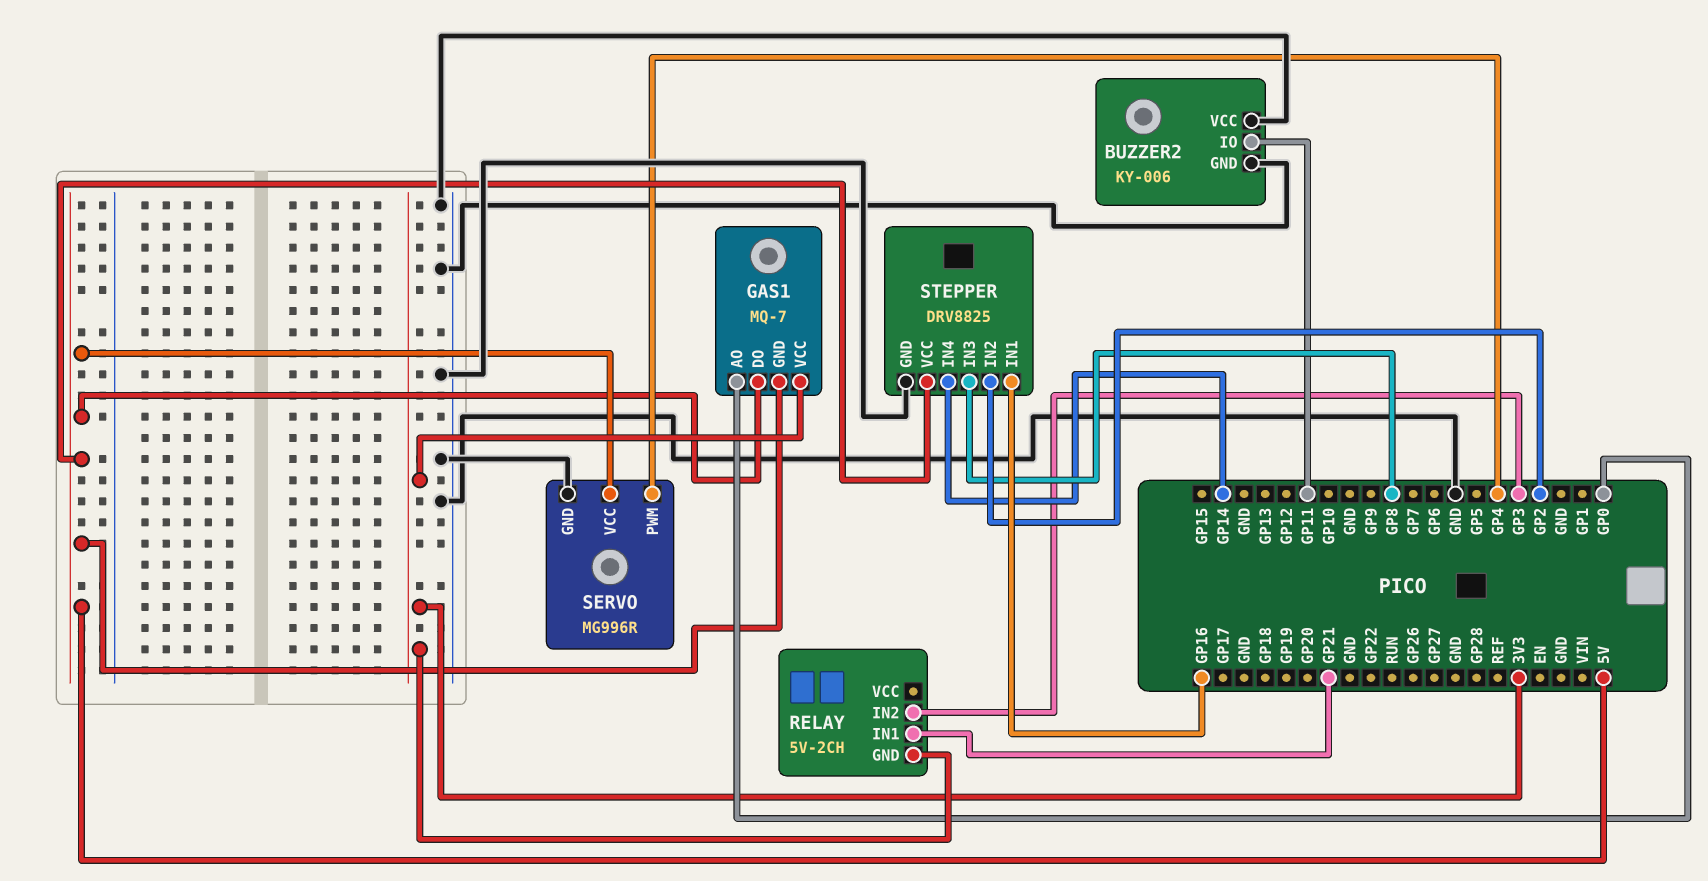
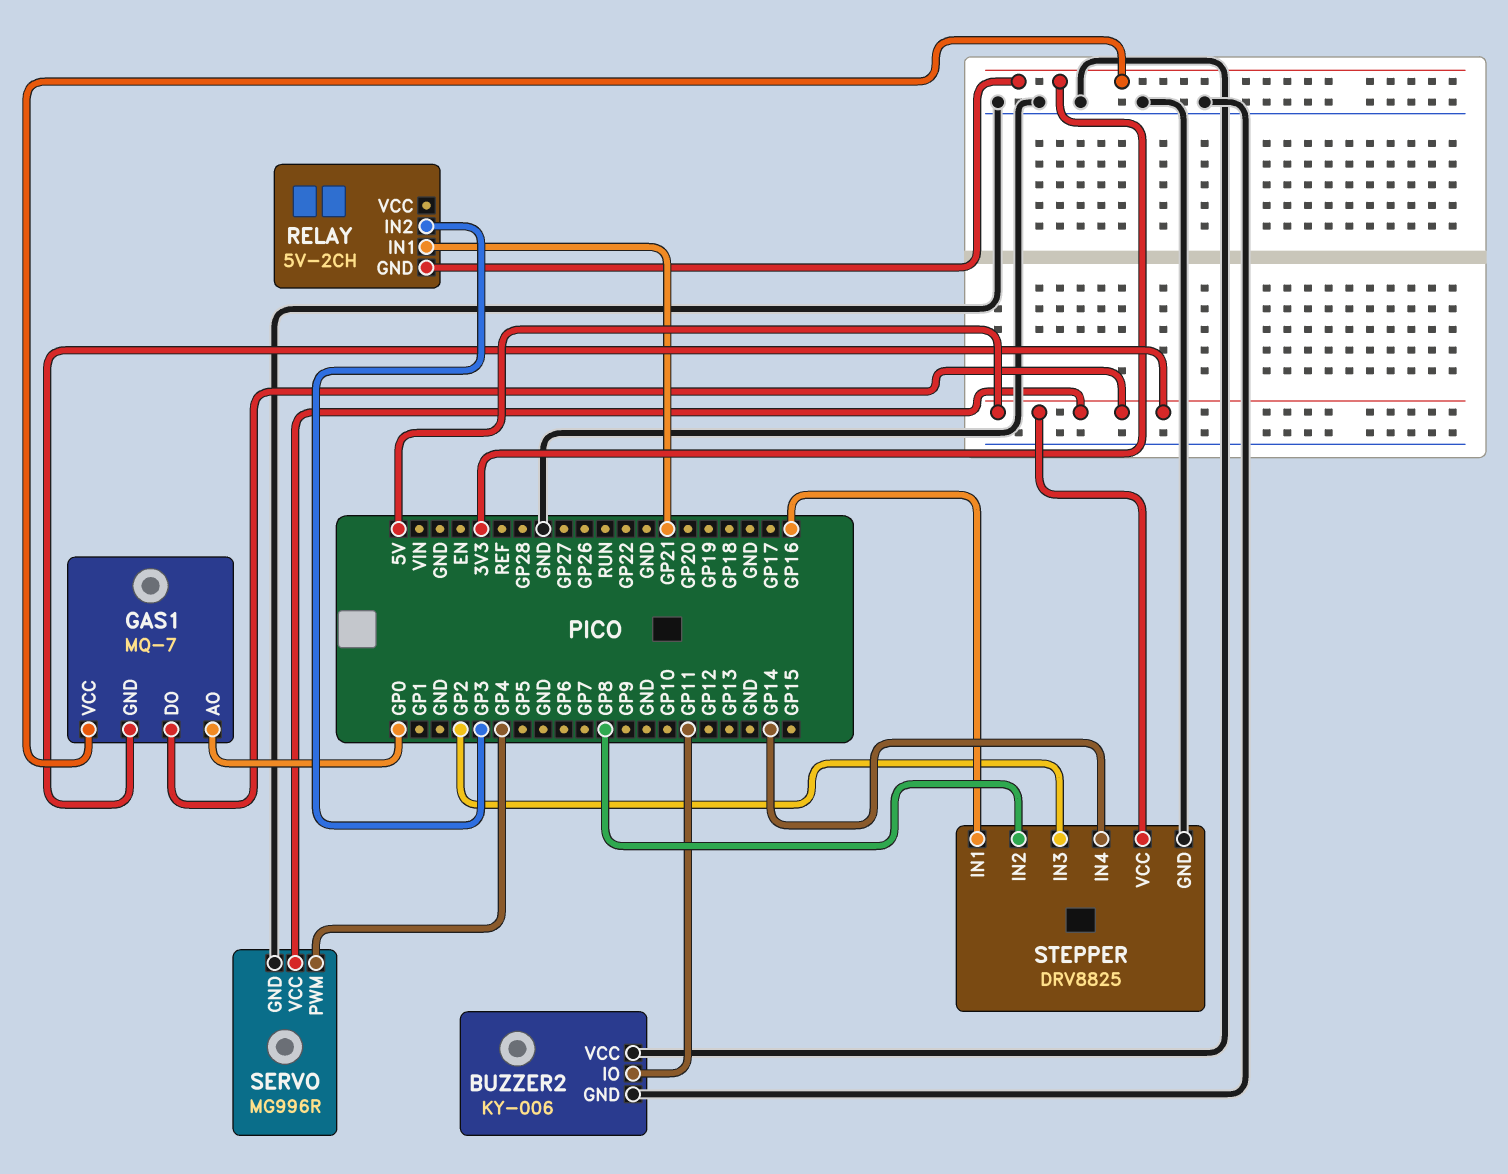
STEPPER pin IN2: GP2 -> GP8
STEPPER pin IN3: GP8 -> GP2

